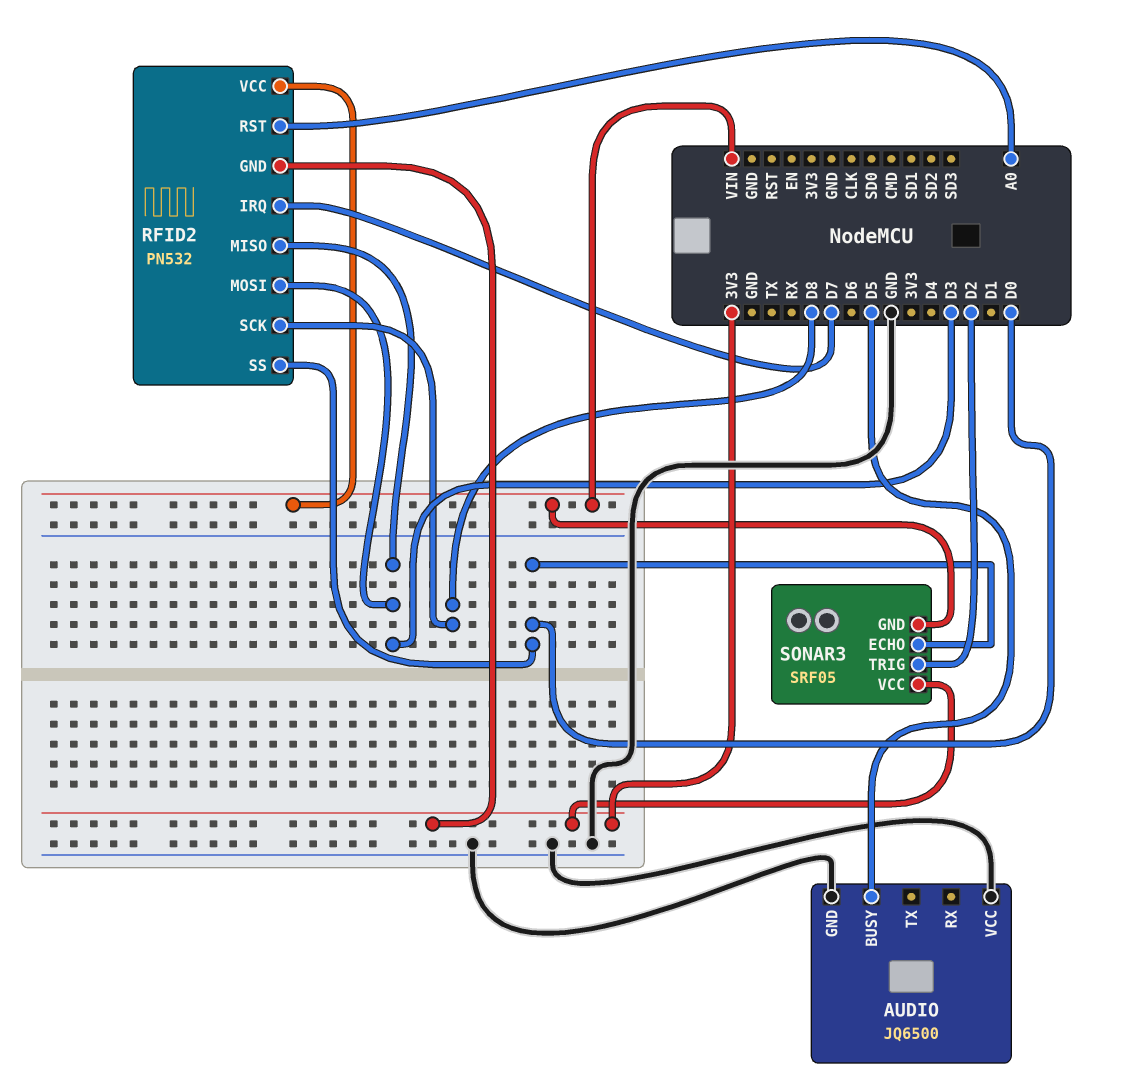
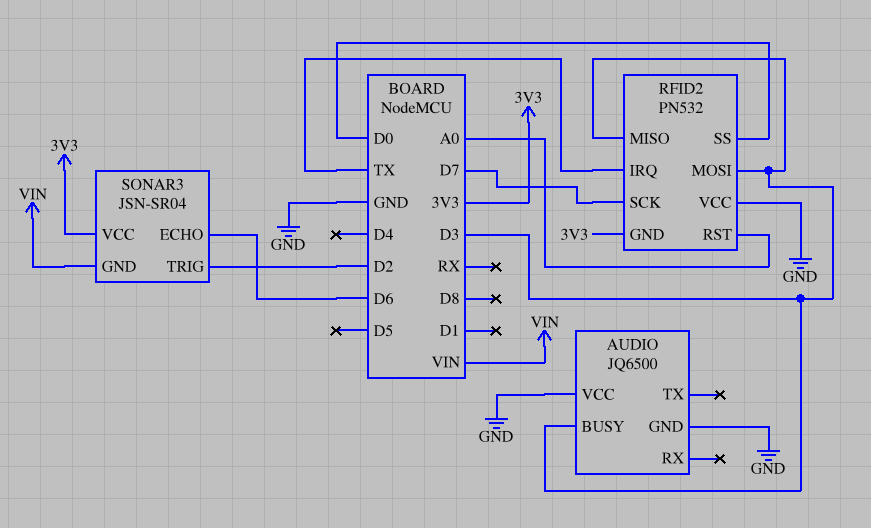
AUDIO pin BUSY: D5 -> D3
RFID2 pin IRQ: D7 -> TX
RFID2 pin SCK: D8 -> D7
RFID2 pin VCC: VIN -> GND
SONAR3: SRF05 -> JSN-SR04
SONAR3 pin ECHO: D0 -> D6

